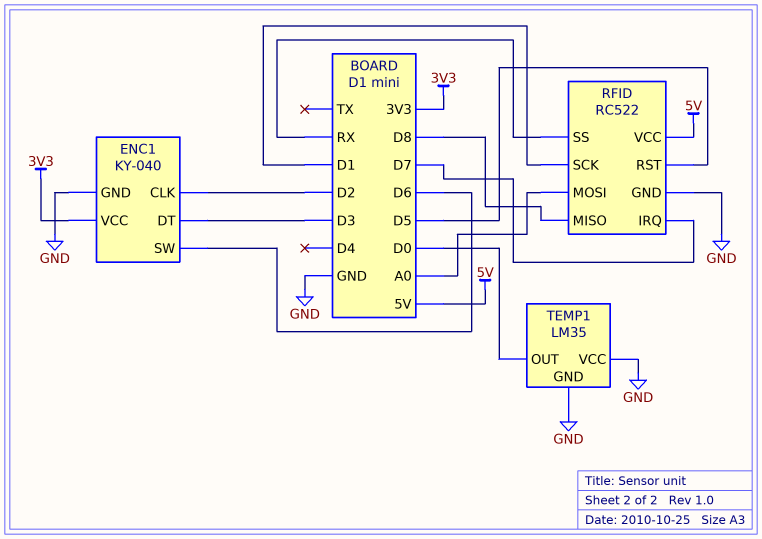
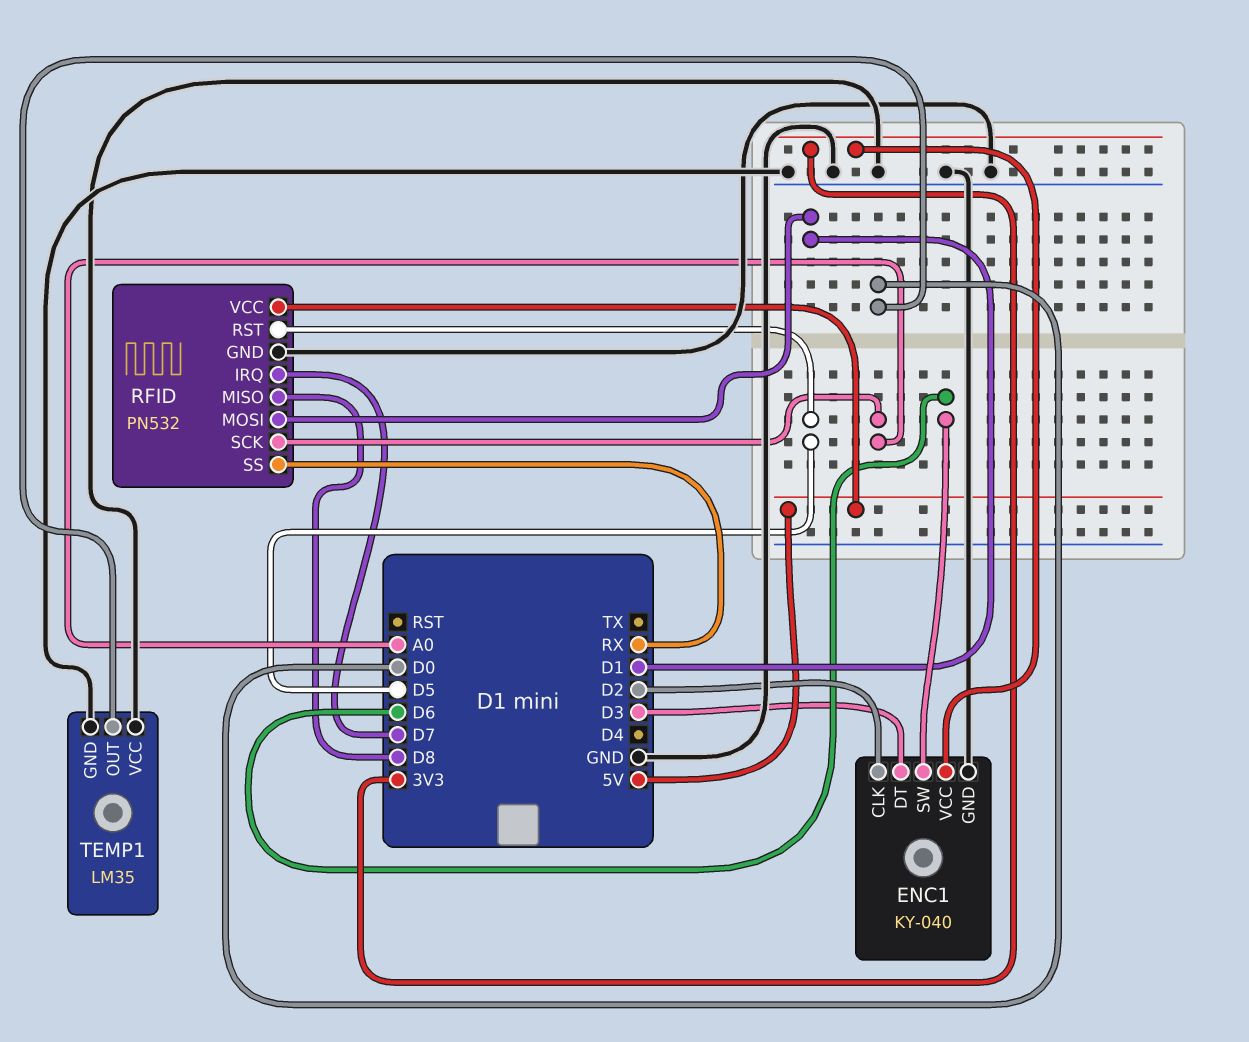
RFID: RC522 -> PN532
RFID pin MOSI: A0 -> D1
RFID pin SCK: D1 -> A0

